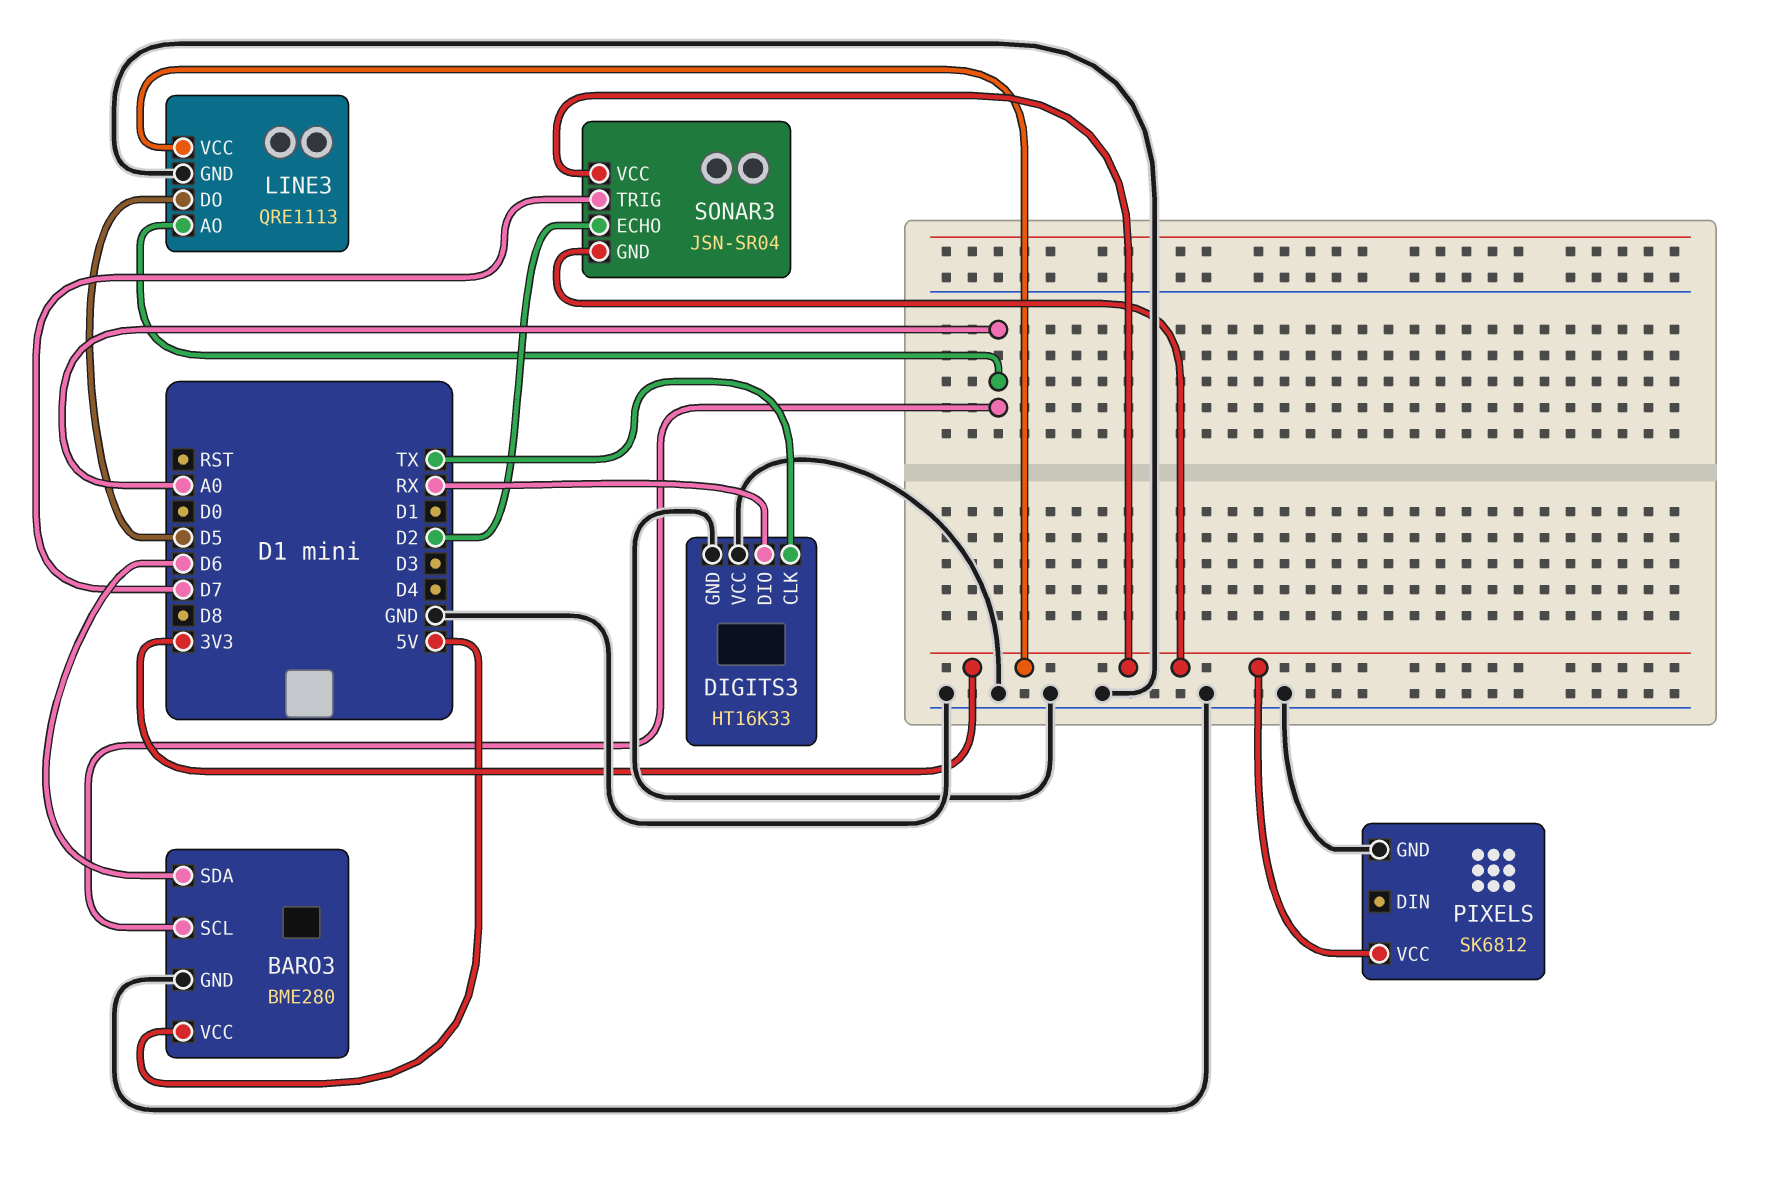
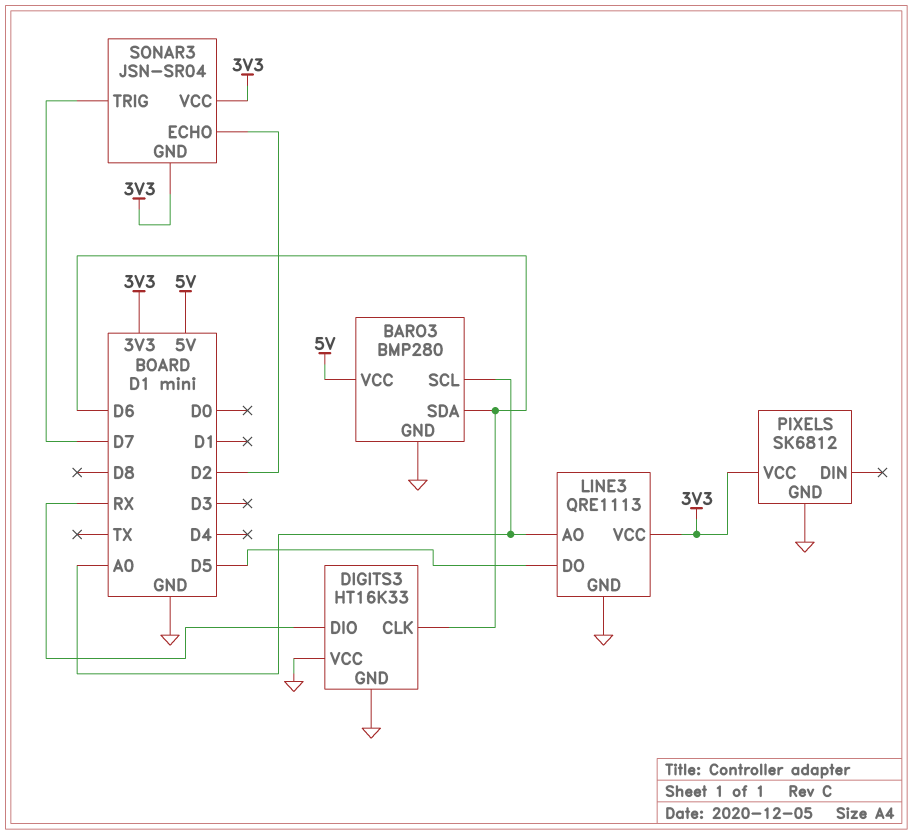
BARO3: BME280 -> BMP280
DIGITS3 pin CLK: TX -> D6

